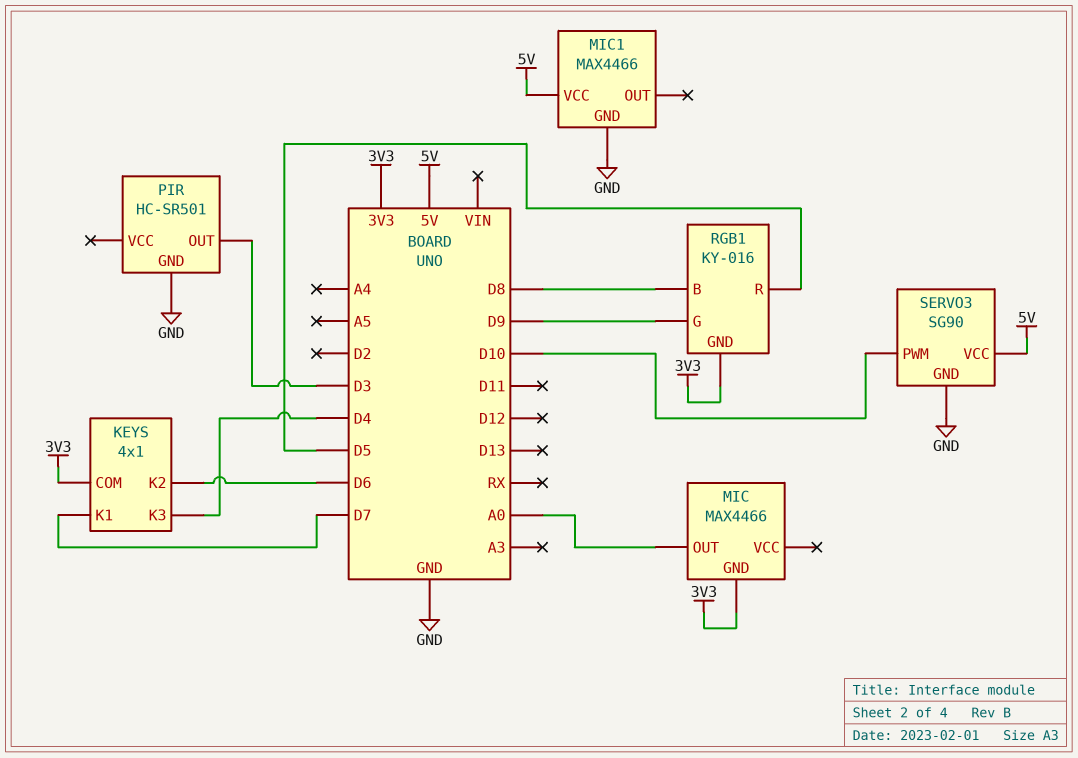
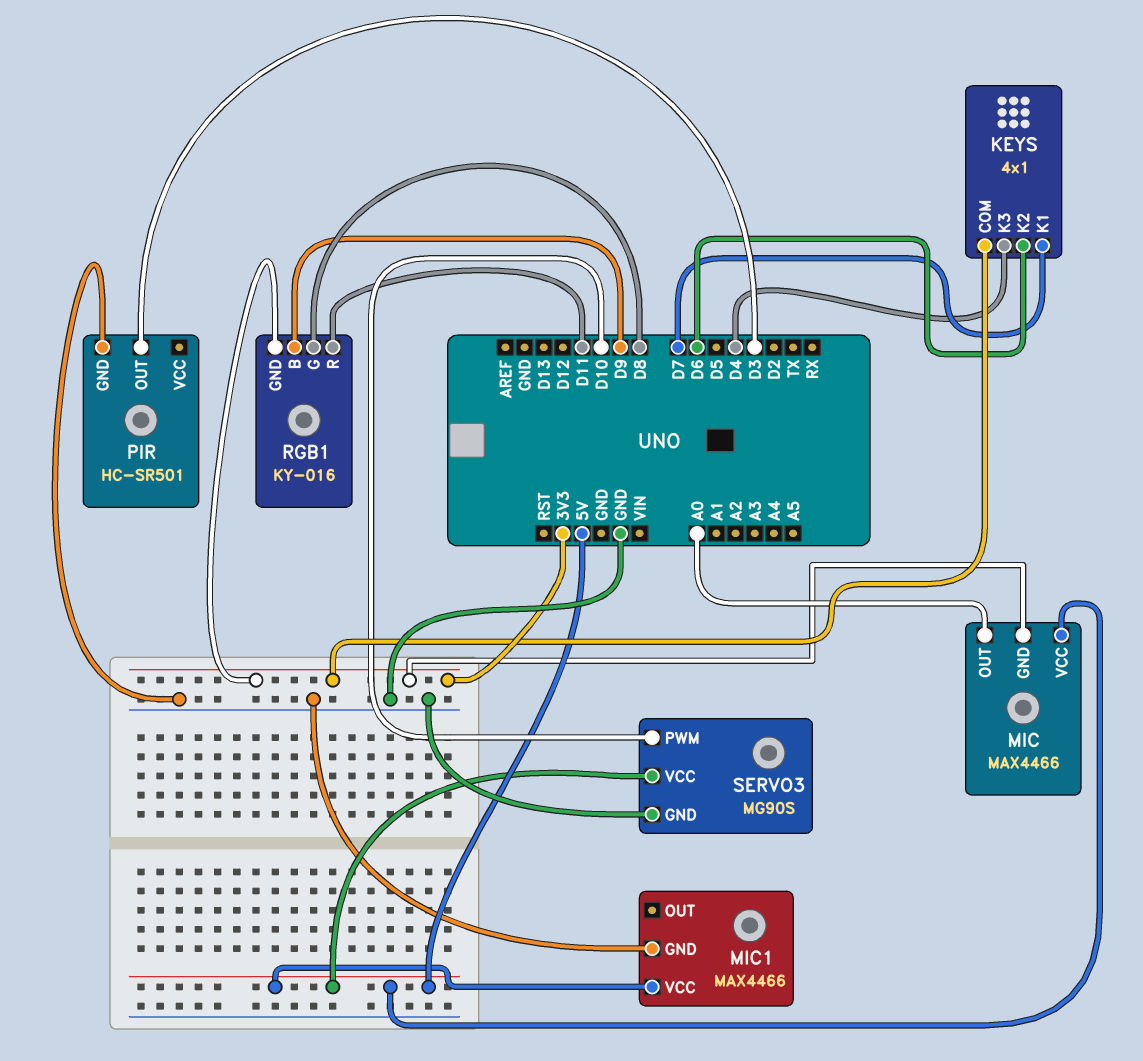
MIC pin VCC: none -> 5V
RGB1 pin B: D8 -> D9
RGB1 pin G: D9 -> D8
RGB1 pin R: D5 -> D11
SERVO3: SG90 -> MG90S

